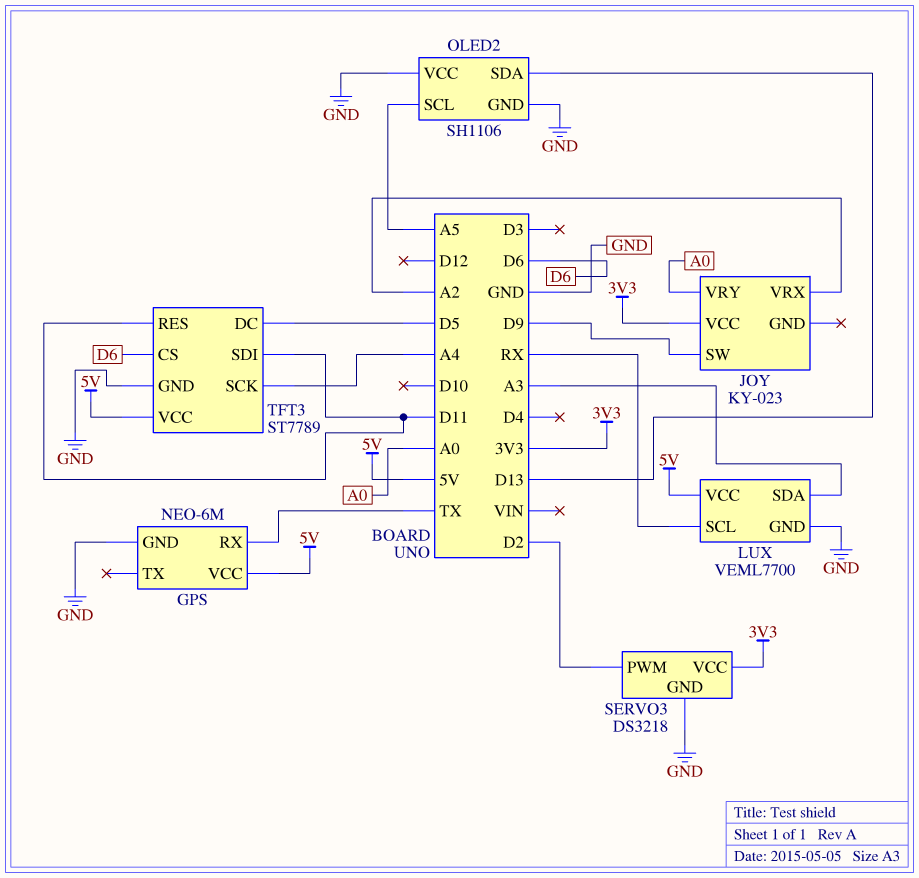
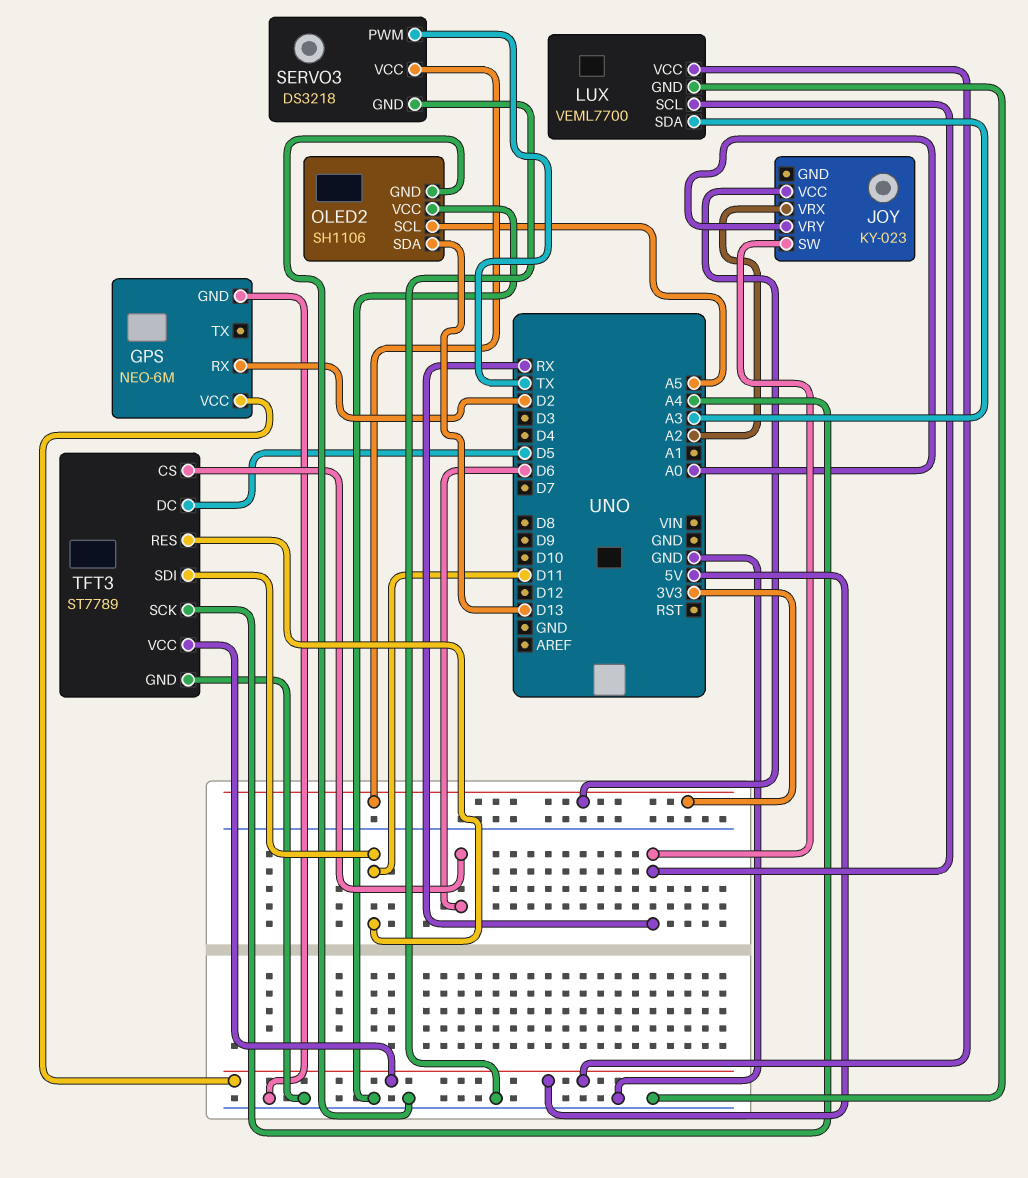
GPS pin RX: TX -> D2
JOY pin SW: D9 -> RX
SERVO3 pin PWM: D2 -> TX

